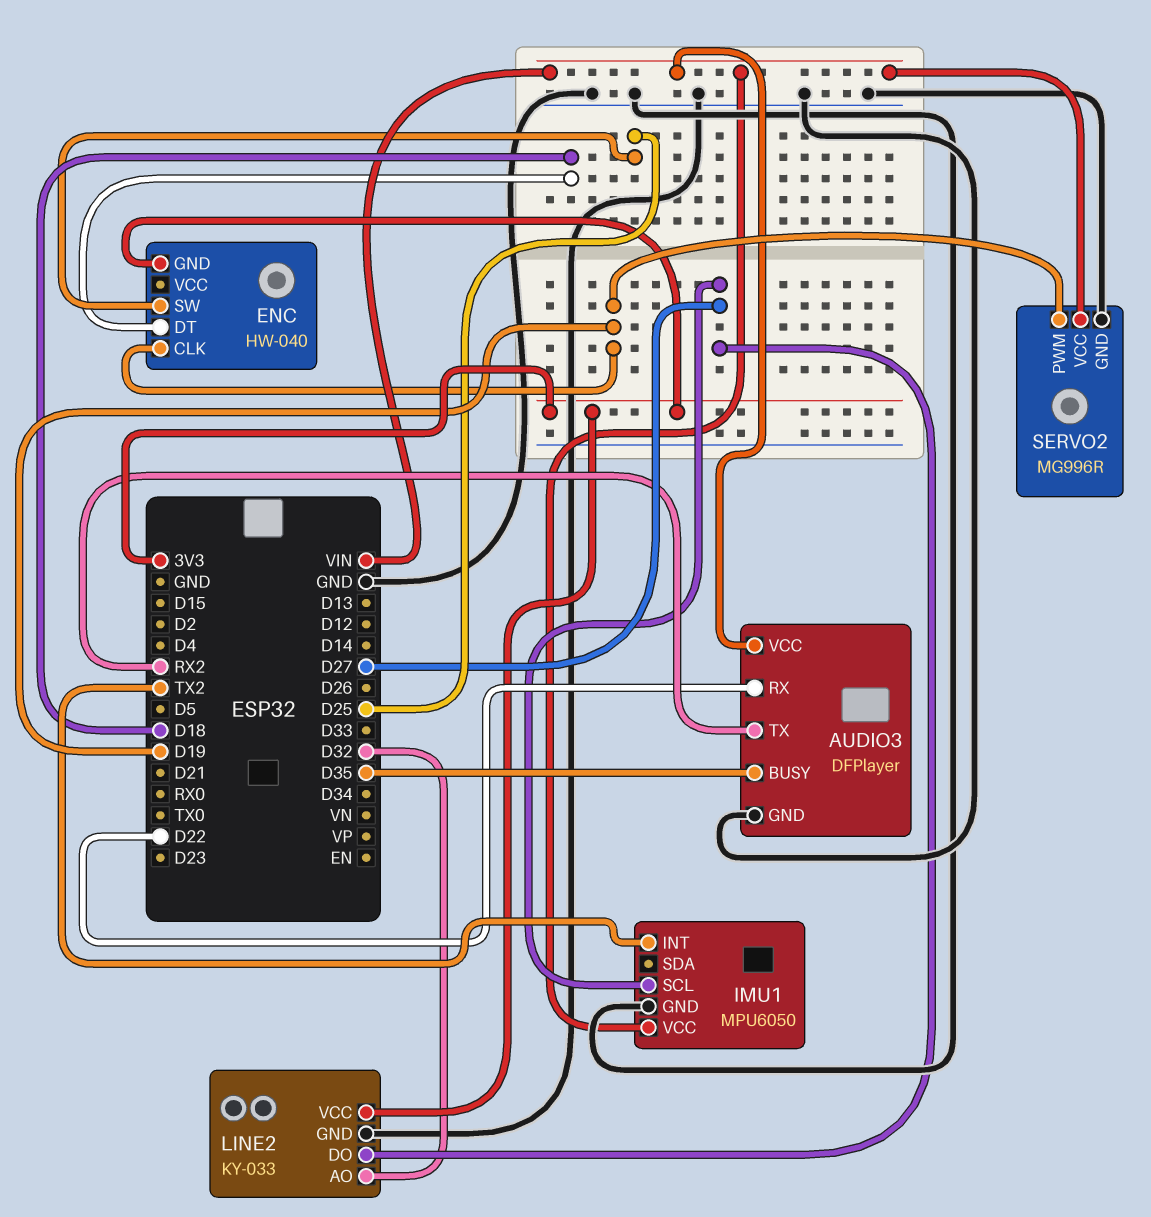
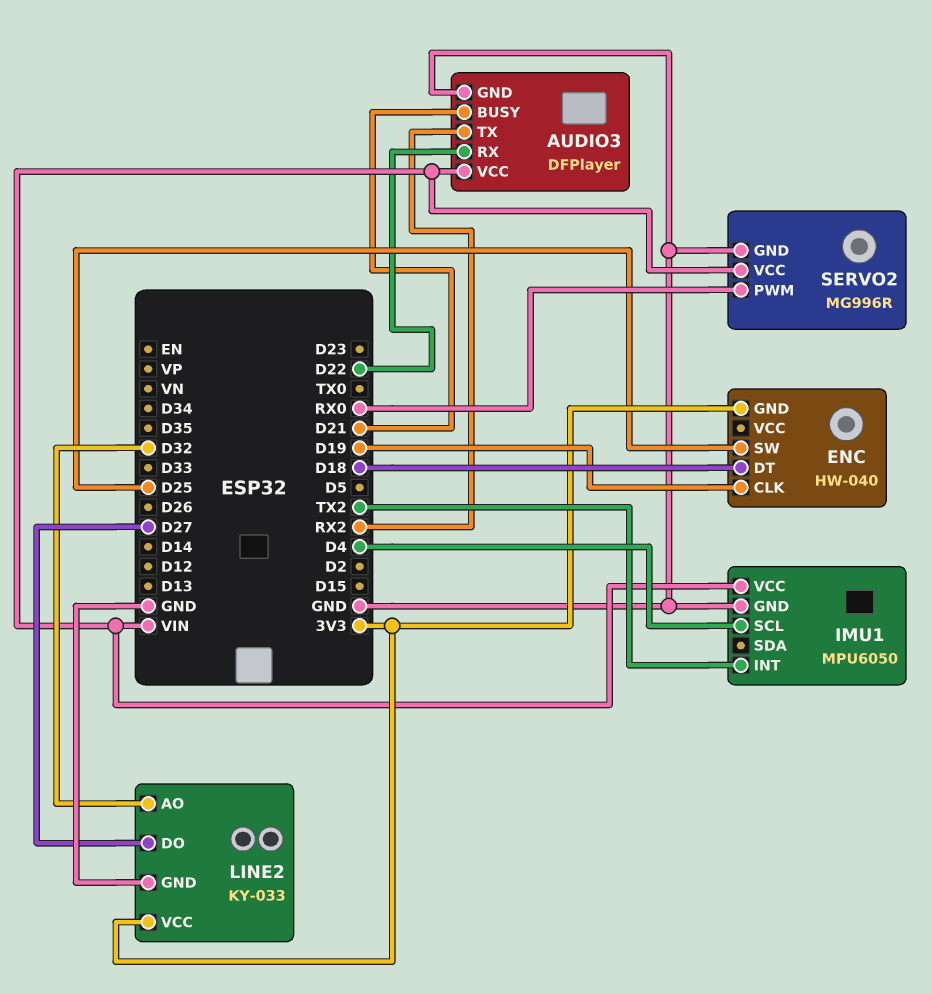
AUDIO3 pin BUSY: D35 -> D21
IMU1 pin SCL: D27 -> D4
SERVO2 pin PWM: D19 -> RX0

